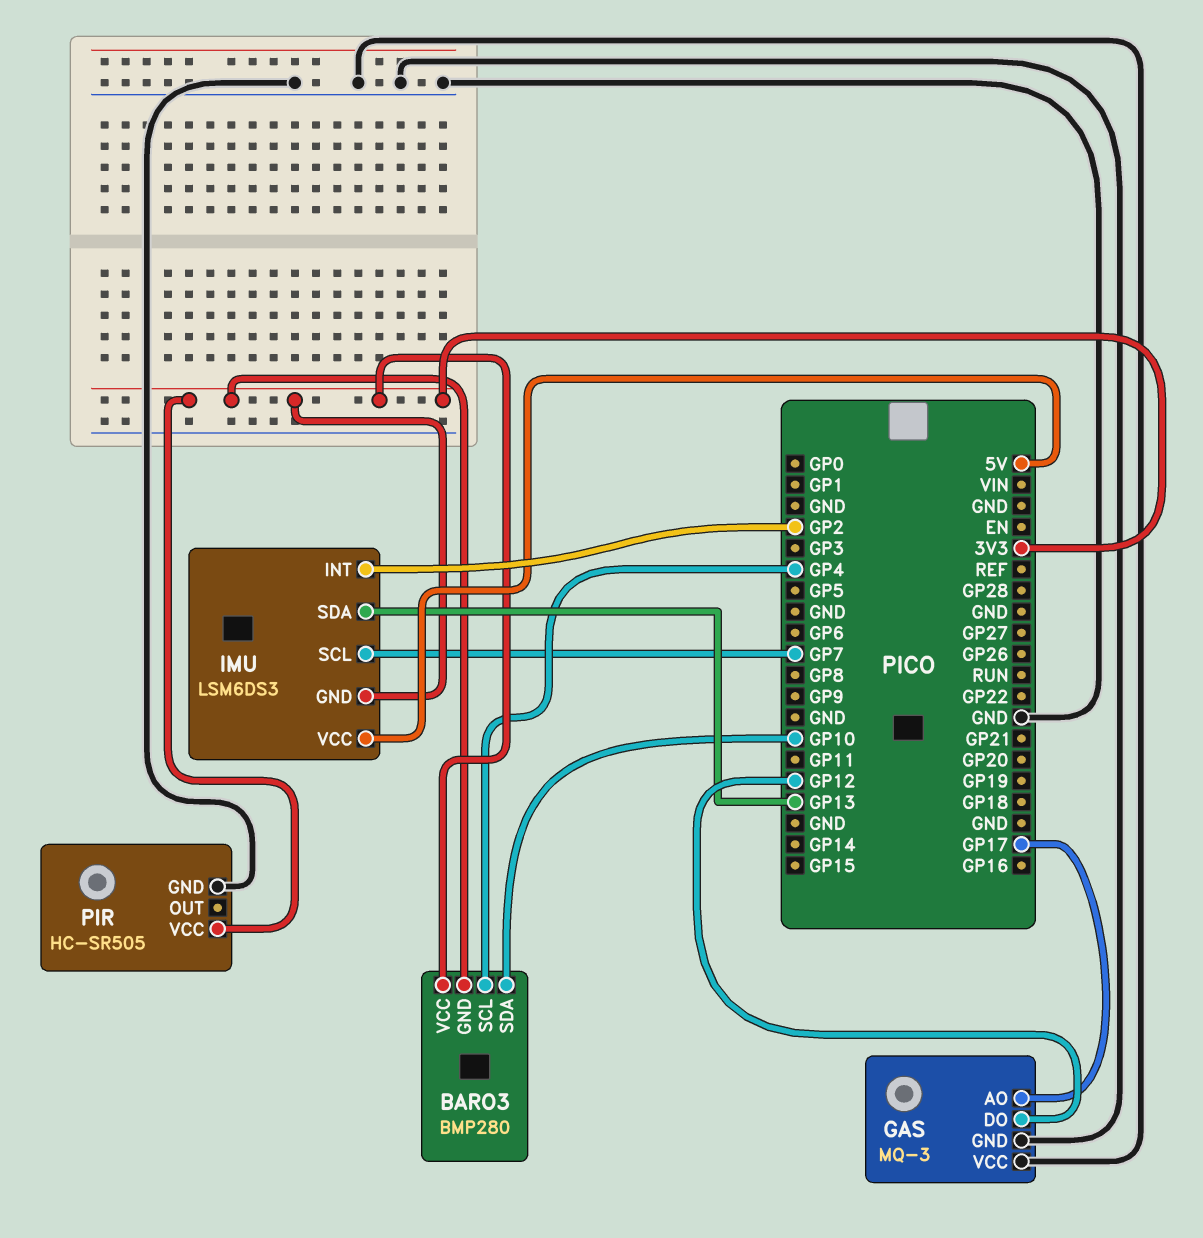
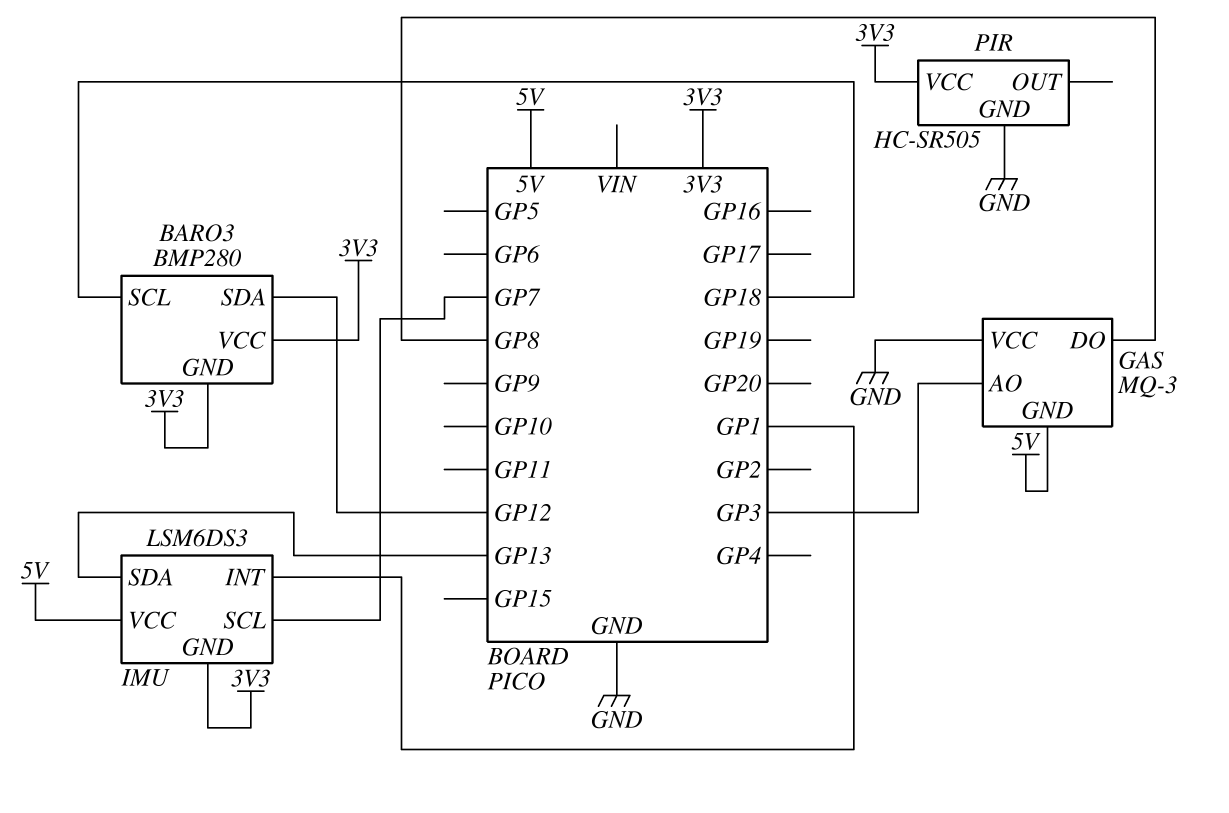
BARO3 pin SCL: GP4 -> GP18
BARO3 pin SDA: GP10 -> GP12
GAS pin AO: GP17 -> GP3
GAS pin DO: GP12 -> GP8
GAS pin GND: GND -> 5V
IMU pin INT: GP2 -> GP1

